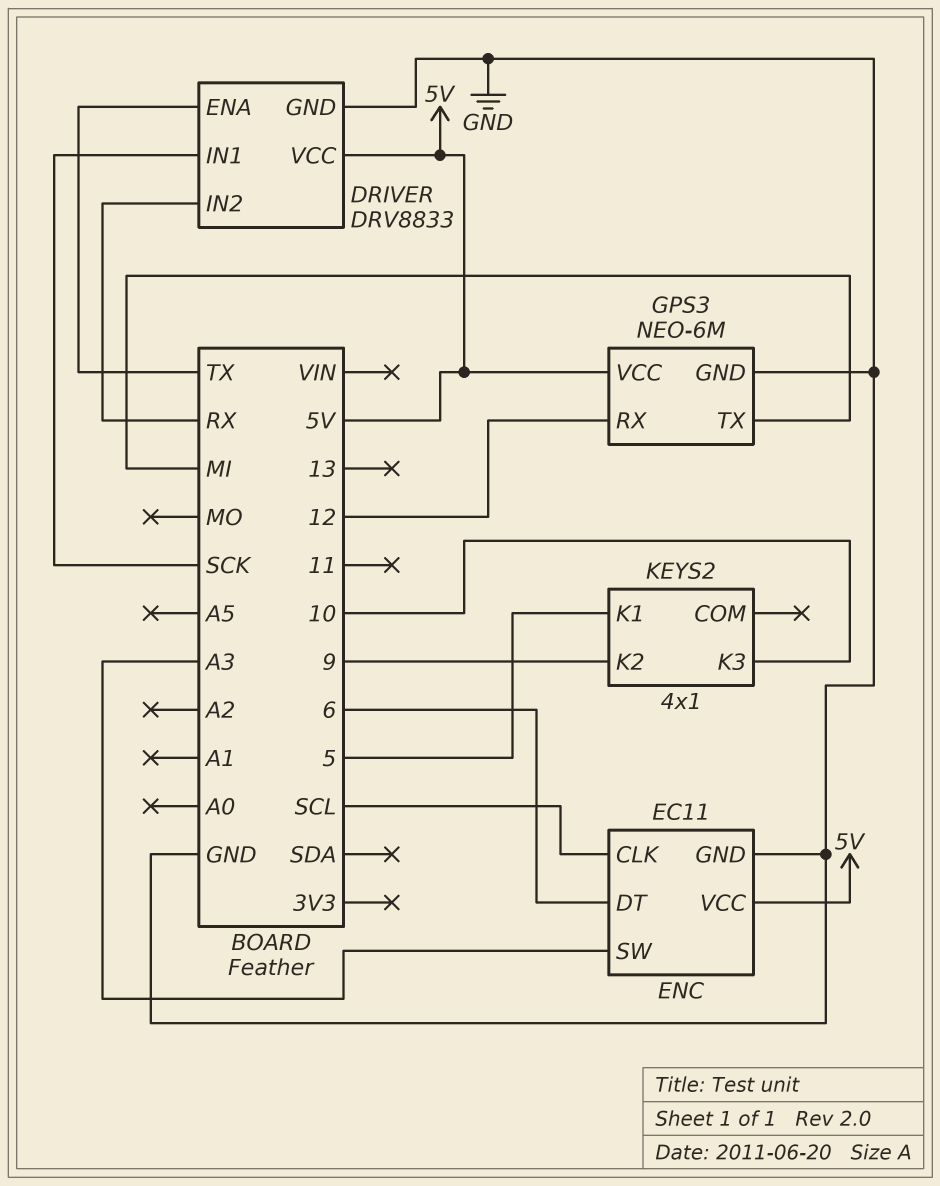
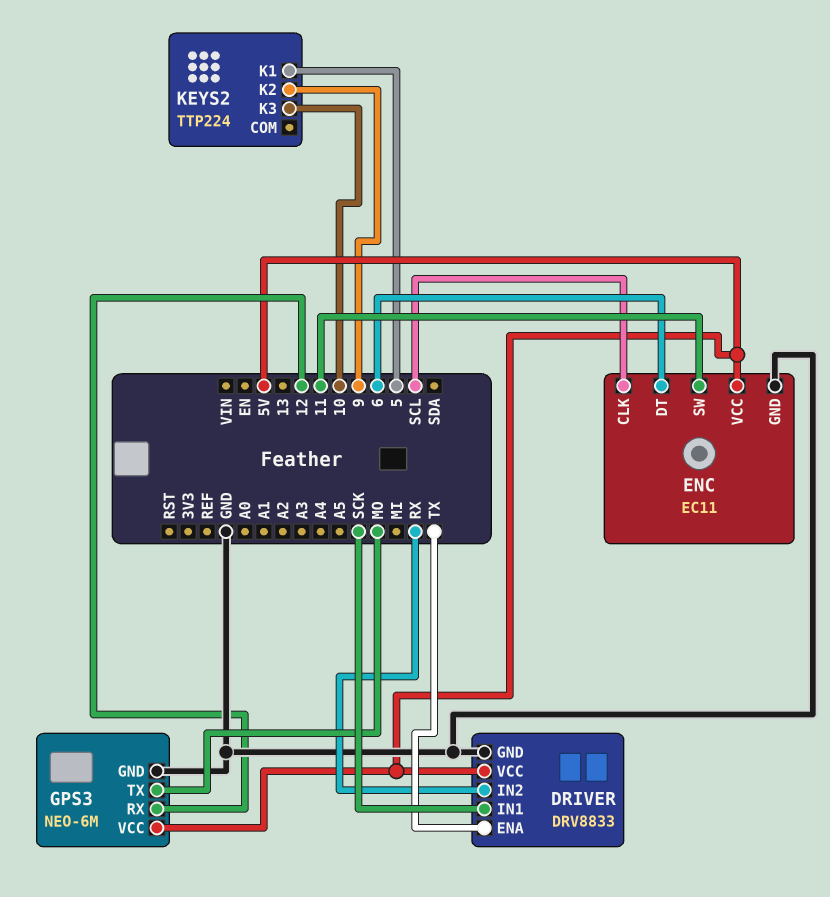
ENC pin SW: A3 -> 11
GPS3 pin TX: MI -> MO
KEYS2: 4x1 -> TTP224

